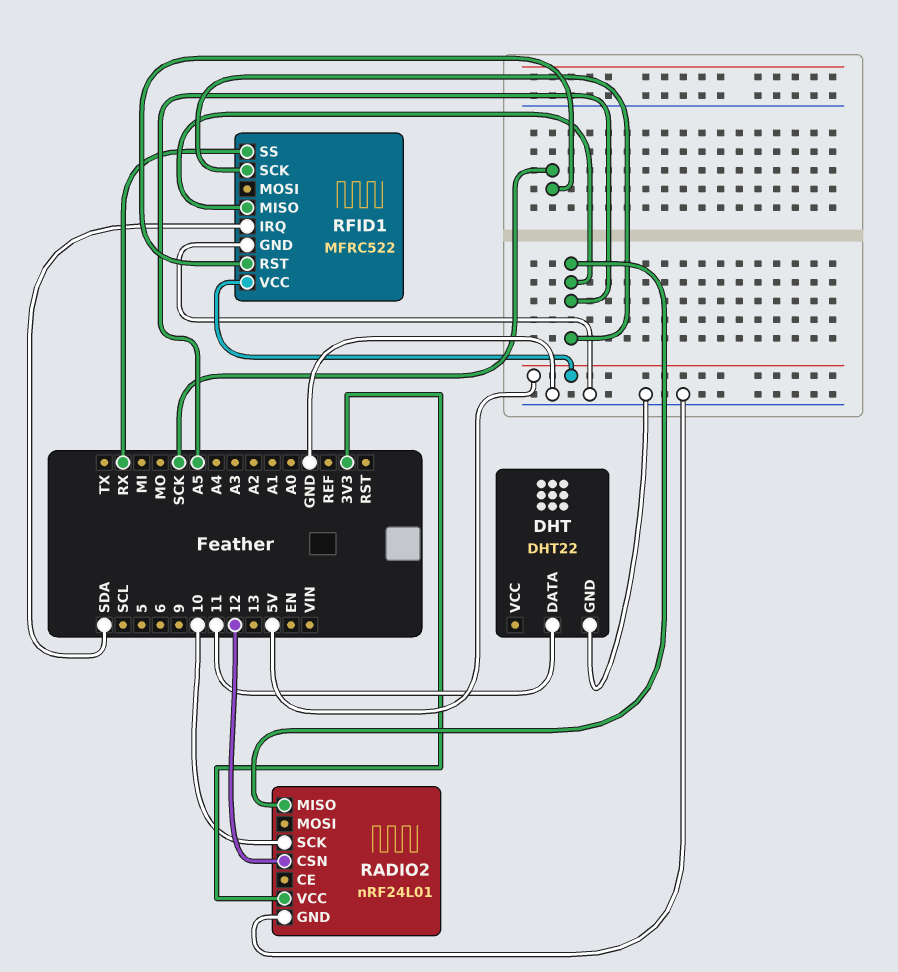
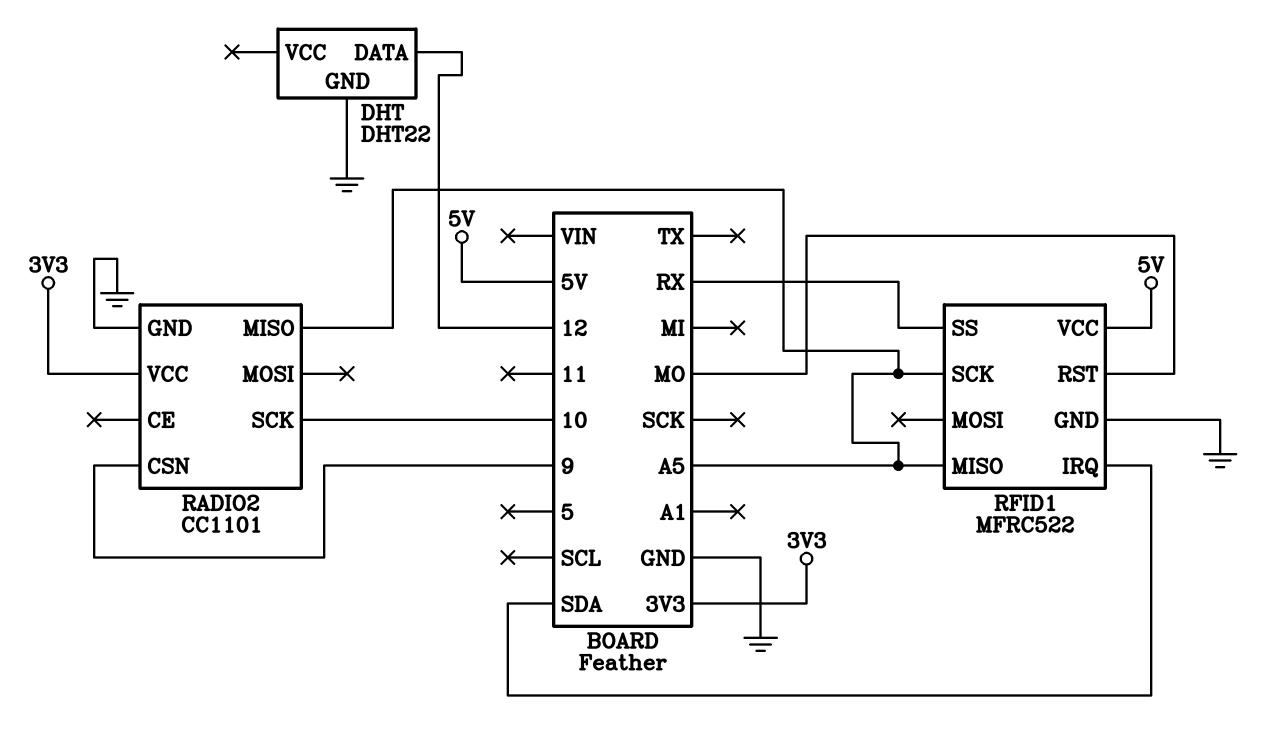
DHT pin DATA: 11 -> 12
RADIO2: nRF24L01 -> CC1101
RADIO2 pin CSN: 12 -> 9
RFID1 pin RST: SCK -> MO

